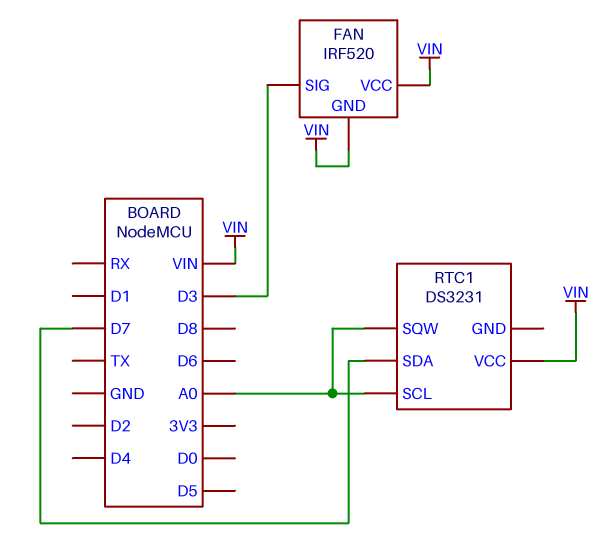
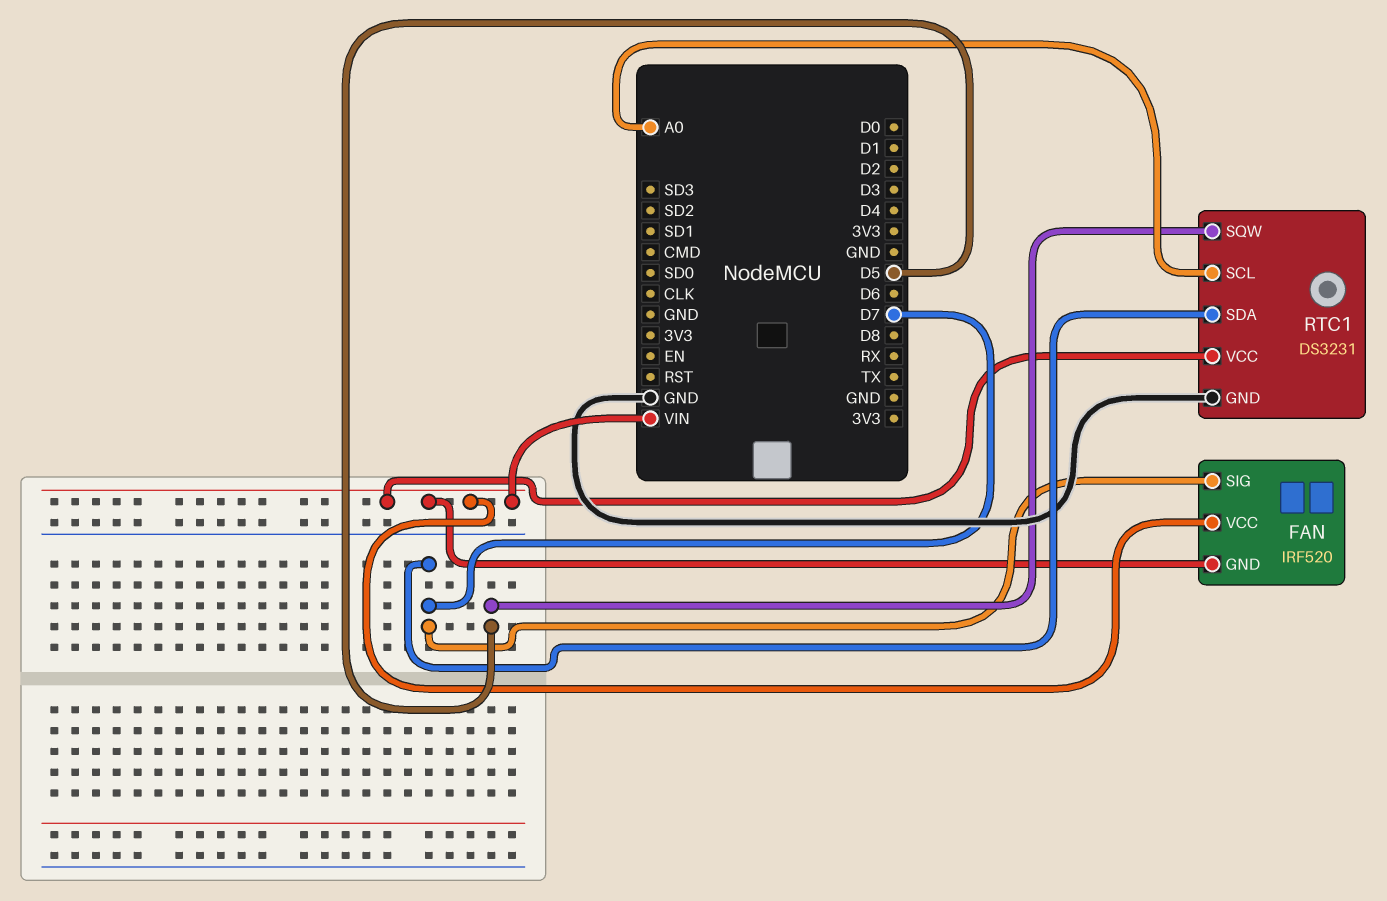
FAN pin SIG: D3 -> D7
RTC1 pin GND: none -> GND
RTC1 pin SQW: A0 -> D5

